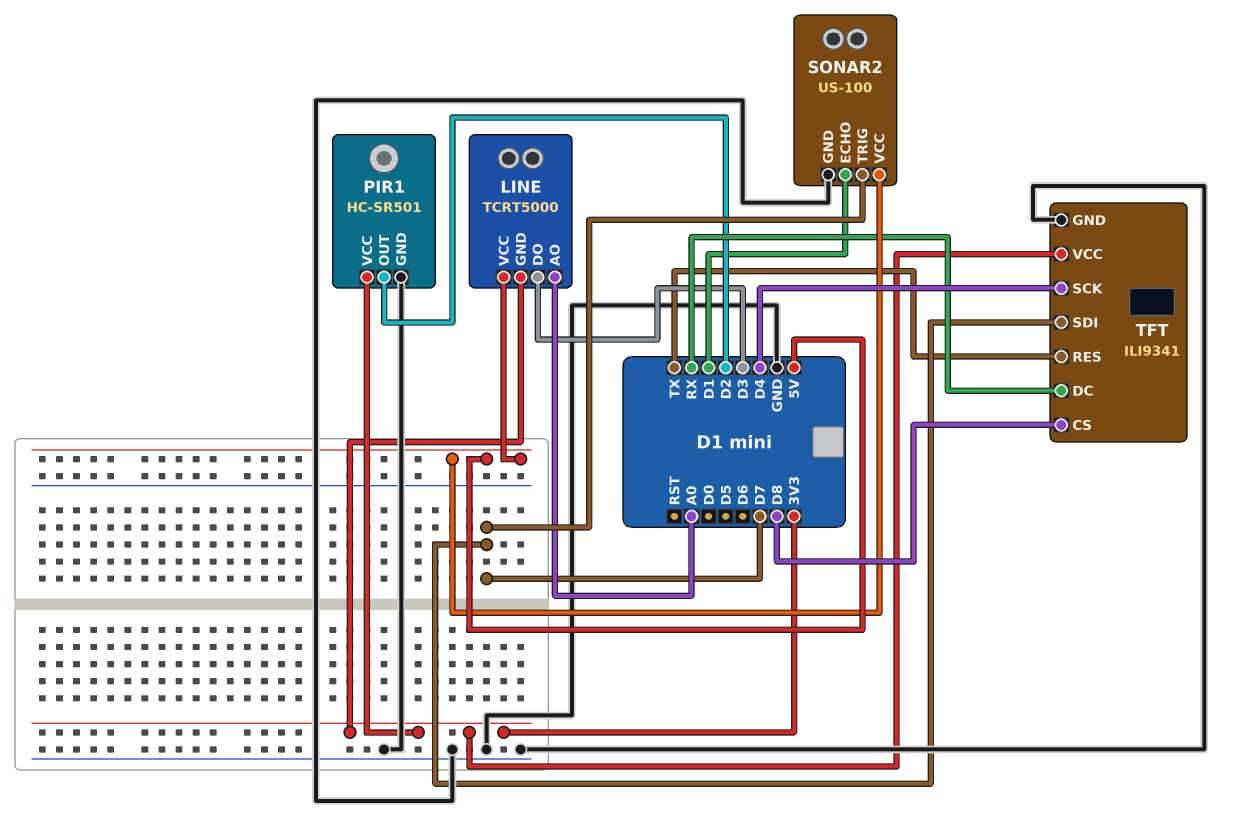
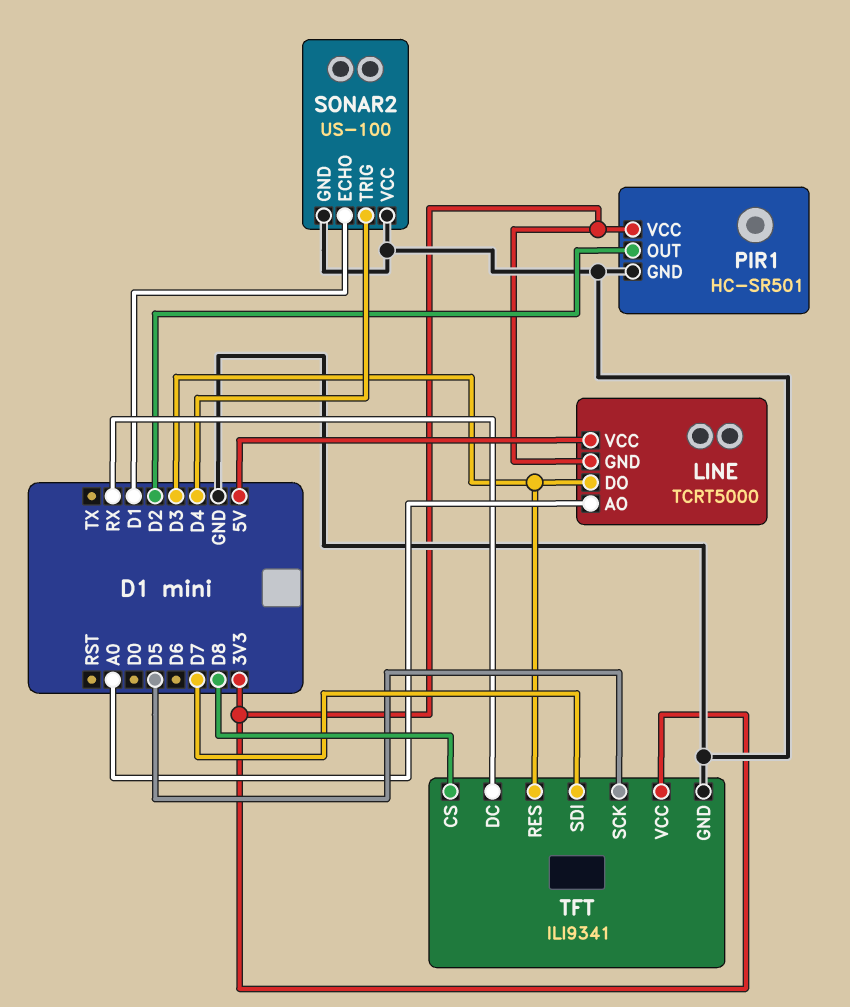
SONAR2 pin TRIG: D7 -> D4
SONAR2 pin VCC: 5V -> GND
TFT pin RES: TX -> D3
TFT pin SCK: D4 -> D5

